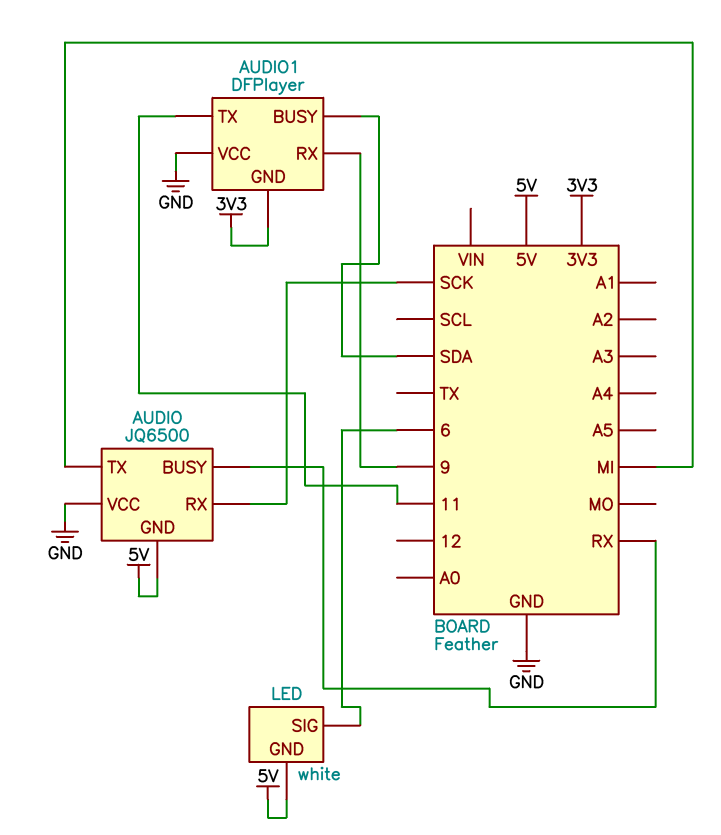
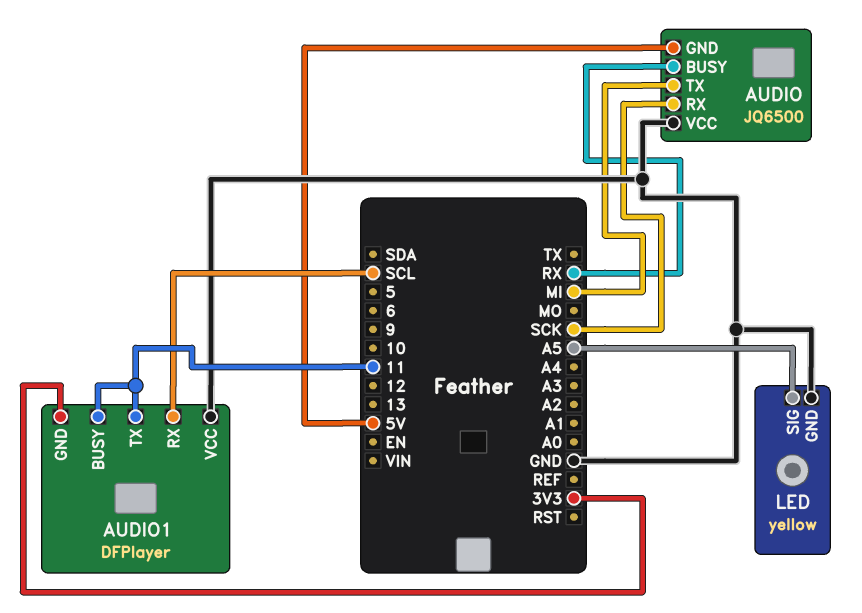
AUDIO1 pin BUSY: SDA -> 11
AUDIO1 pin RX: 9 -> SCL
LED: white -> yellow
LED pin GND: 5V -> GND
LED pin SIG: 6 -> A5

